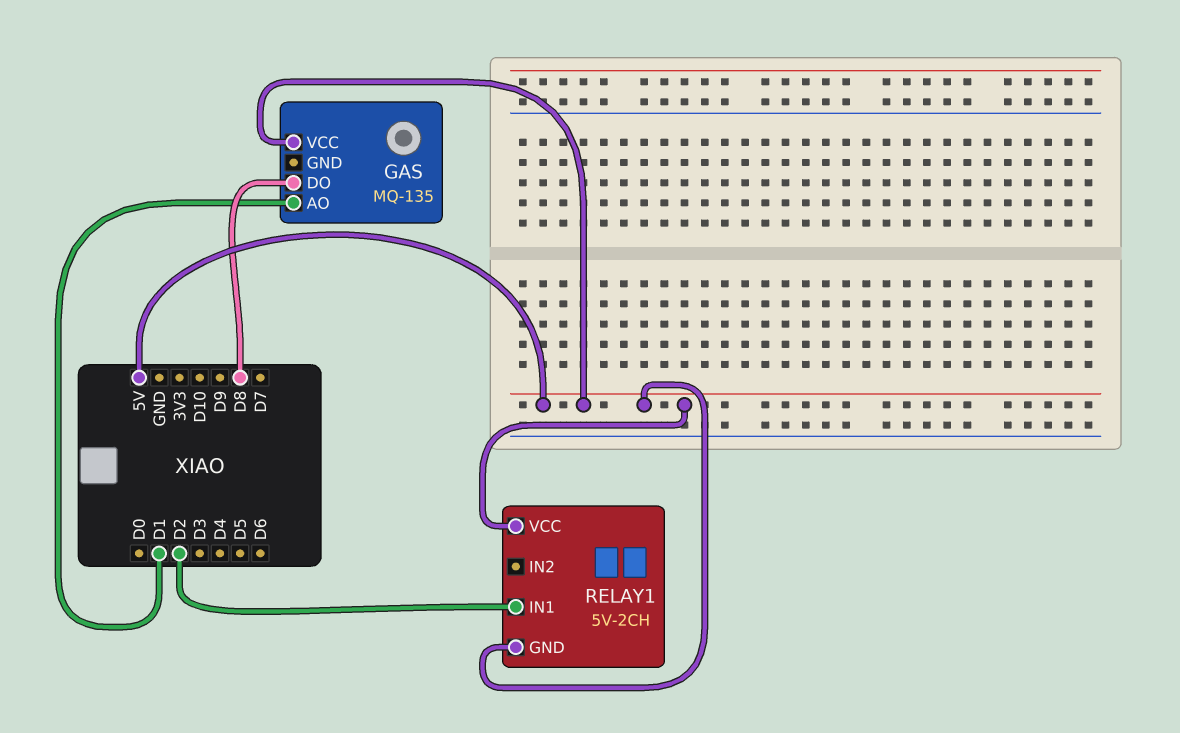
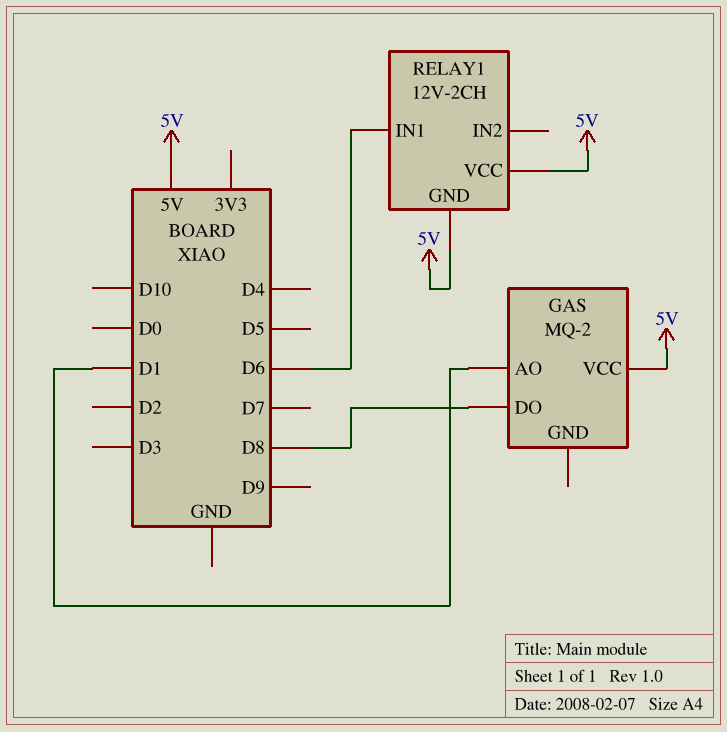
GAS: MQ-135 -> MQ-2
RELAY1: 5V-2CH -> 12V-2CH
RELAY1 pin IN1: D2 -> D6

